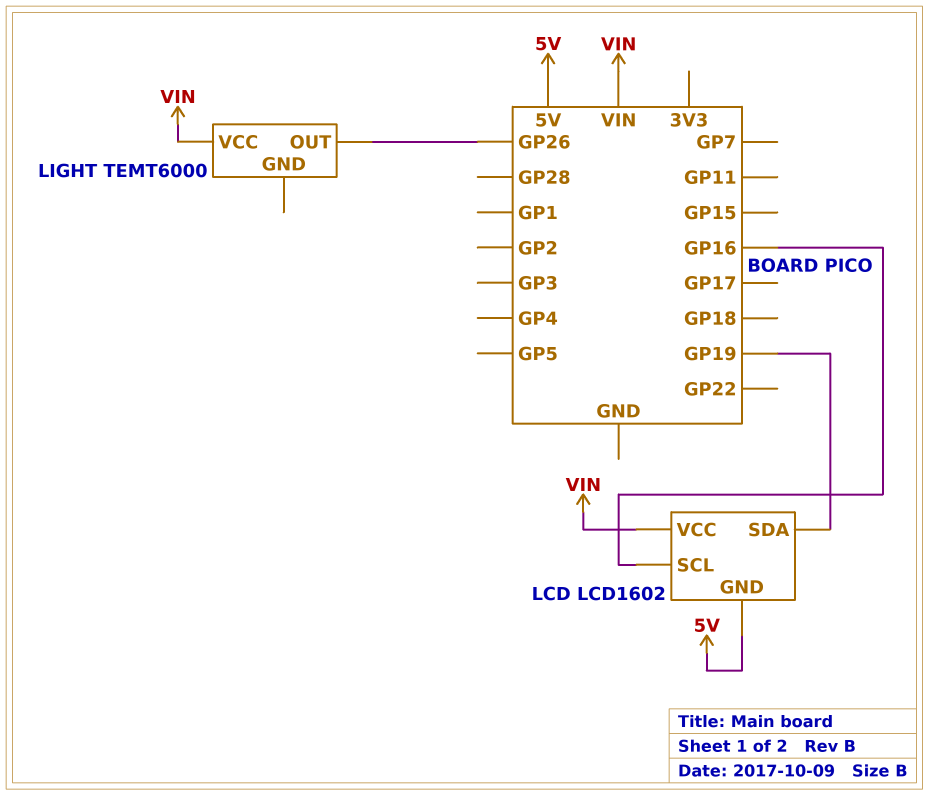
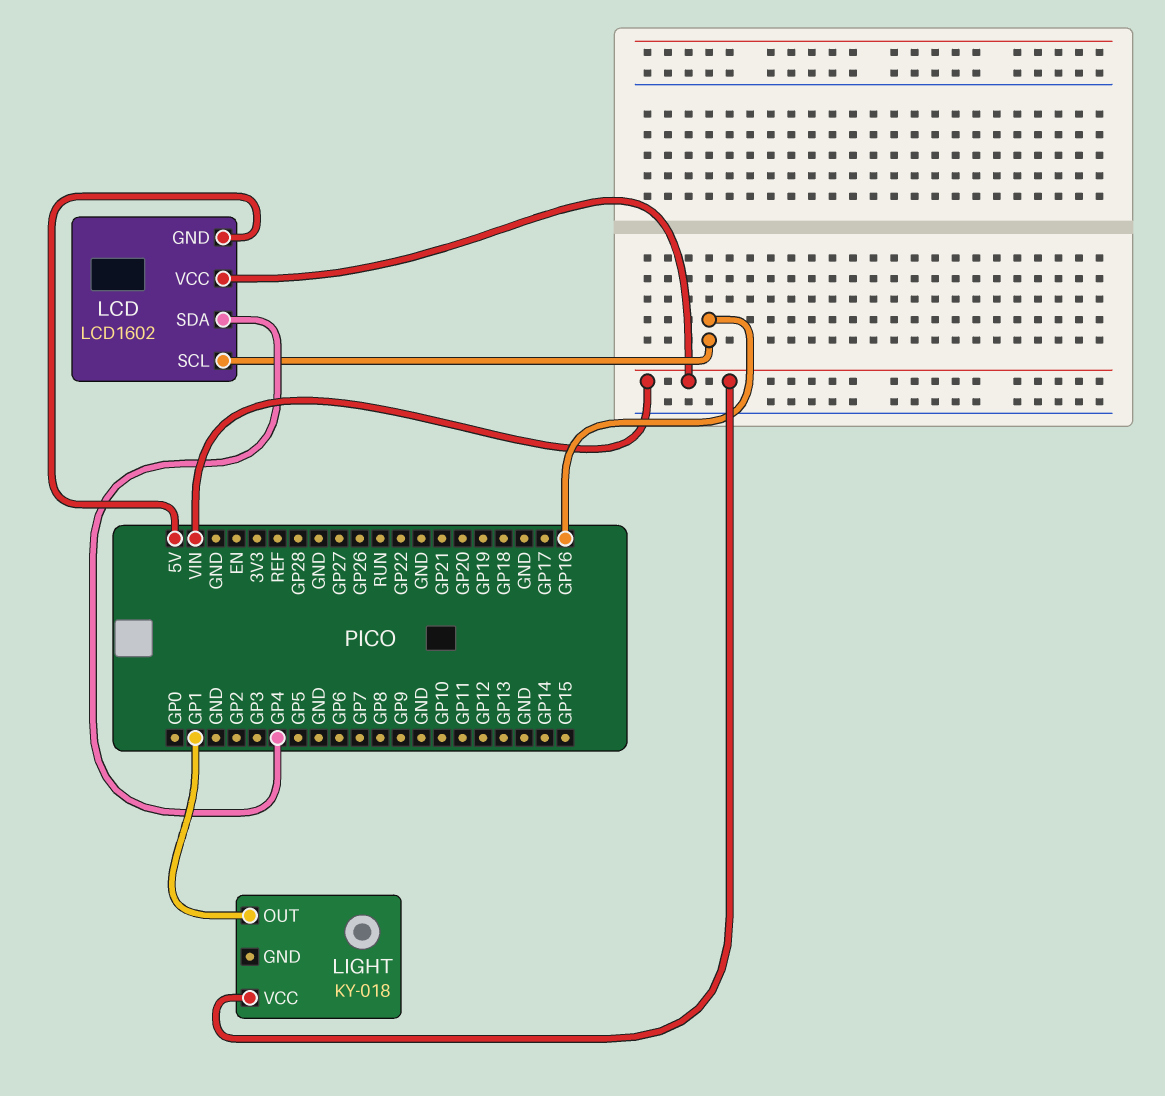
LCD pin SDA: GP19 -> GP4
LIGHT: TEMT6000 -> KY-018
LIGHT pin OUT: GP26 -> GP1

